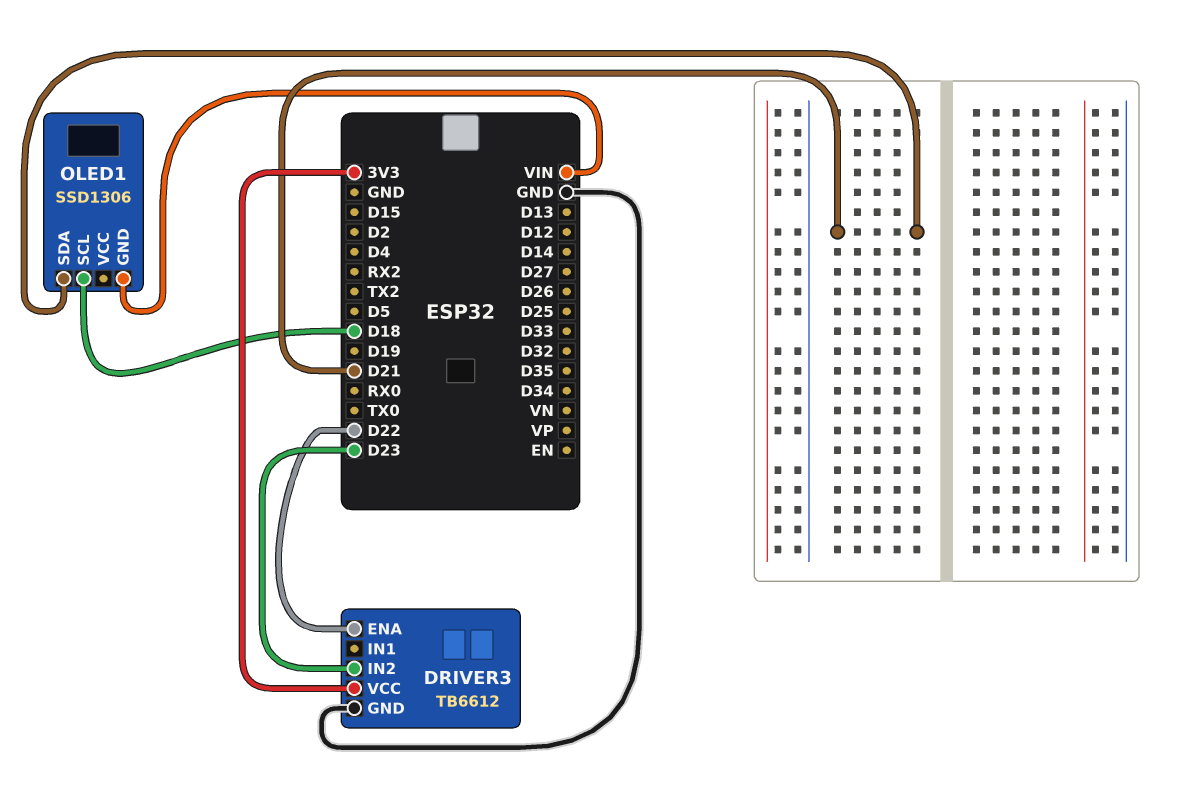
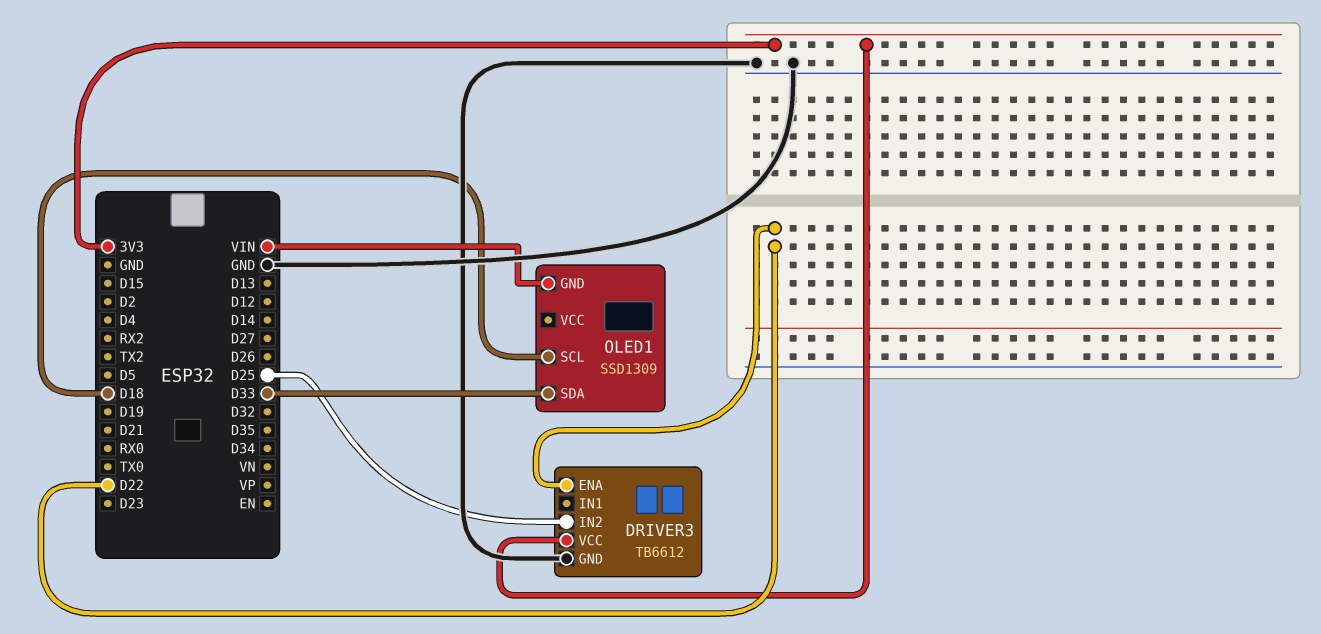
DRIVER3 pin IN2: D23 -> D25
OLED1: SSD1306 -> SSD1309
OLED1 pin SDA: D21 -> D33

